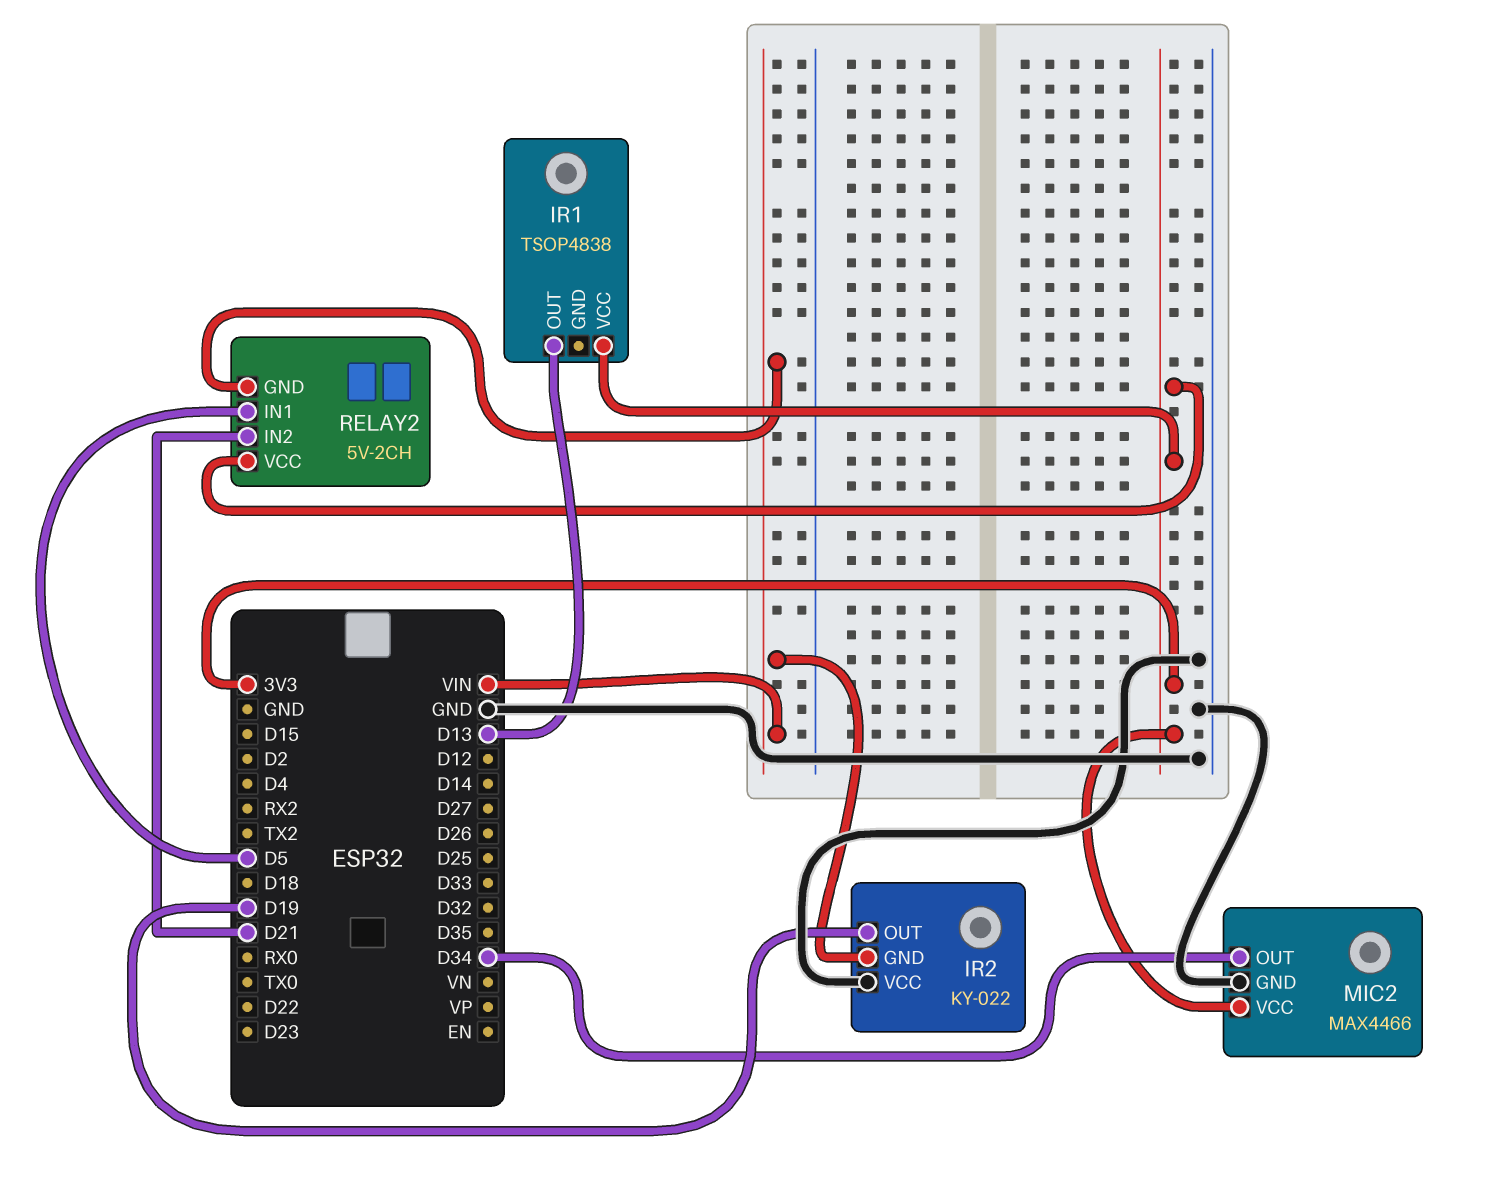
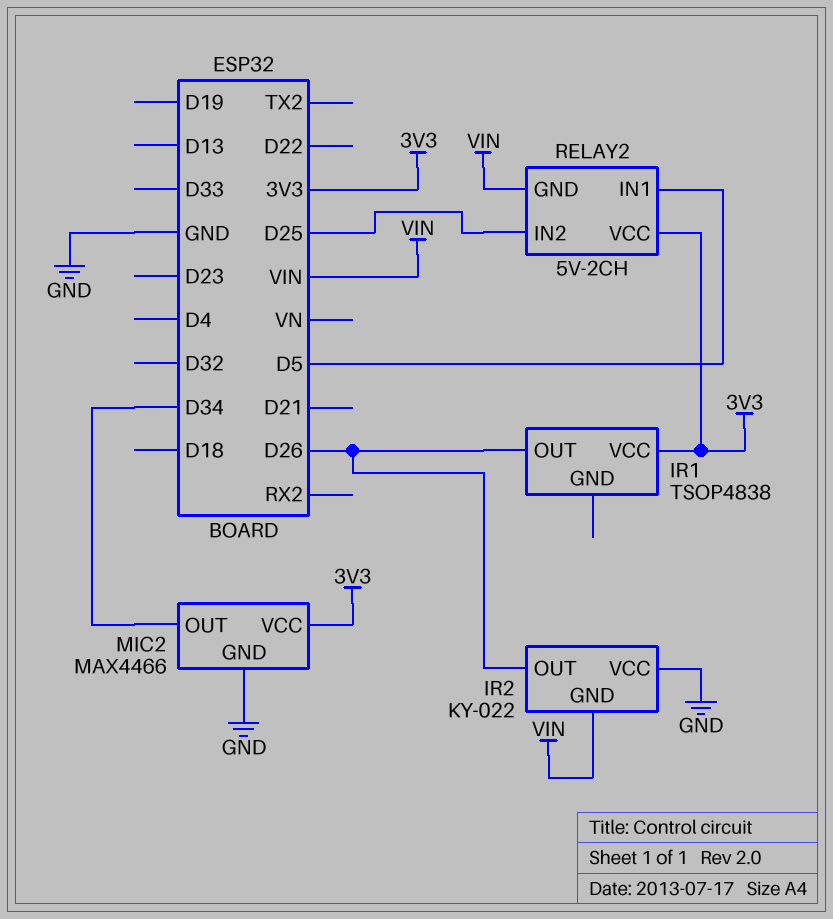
IR1 pin OUT: D13 -> D26
IR2 pin OUT: D19 -> D26
RELAY2 pin IN2: D21 -> D25

